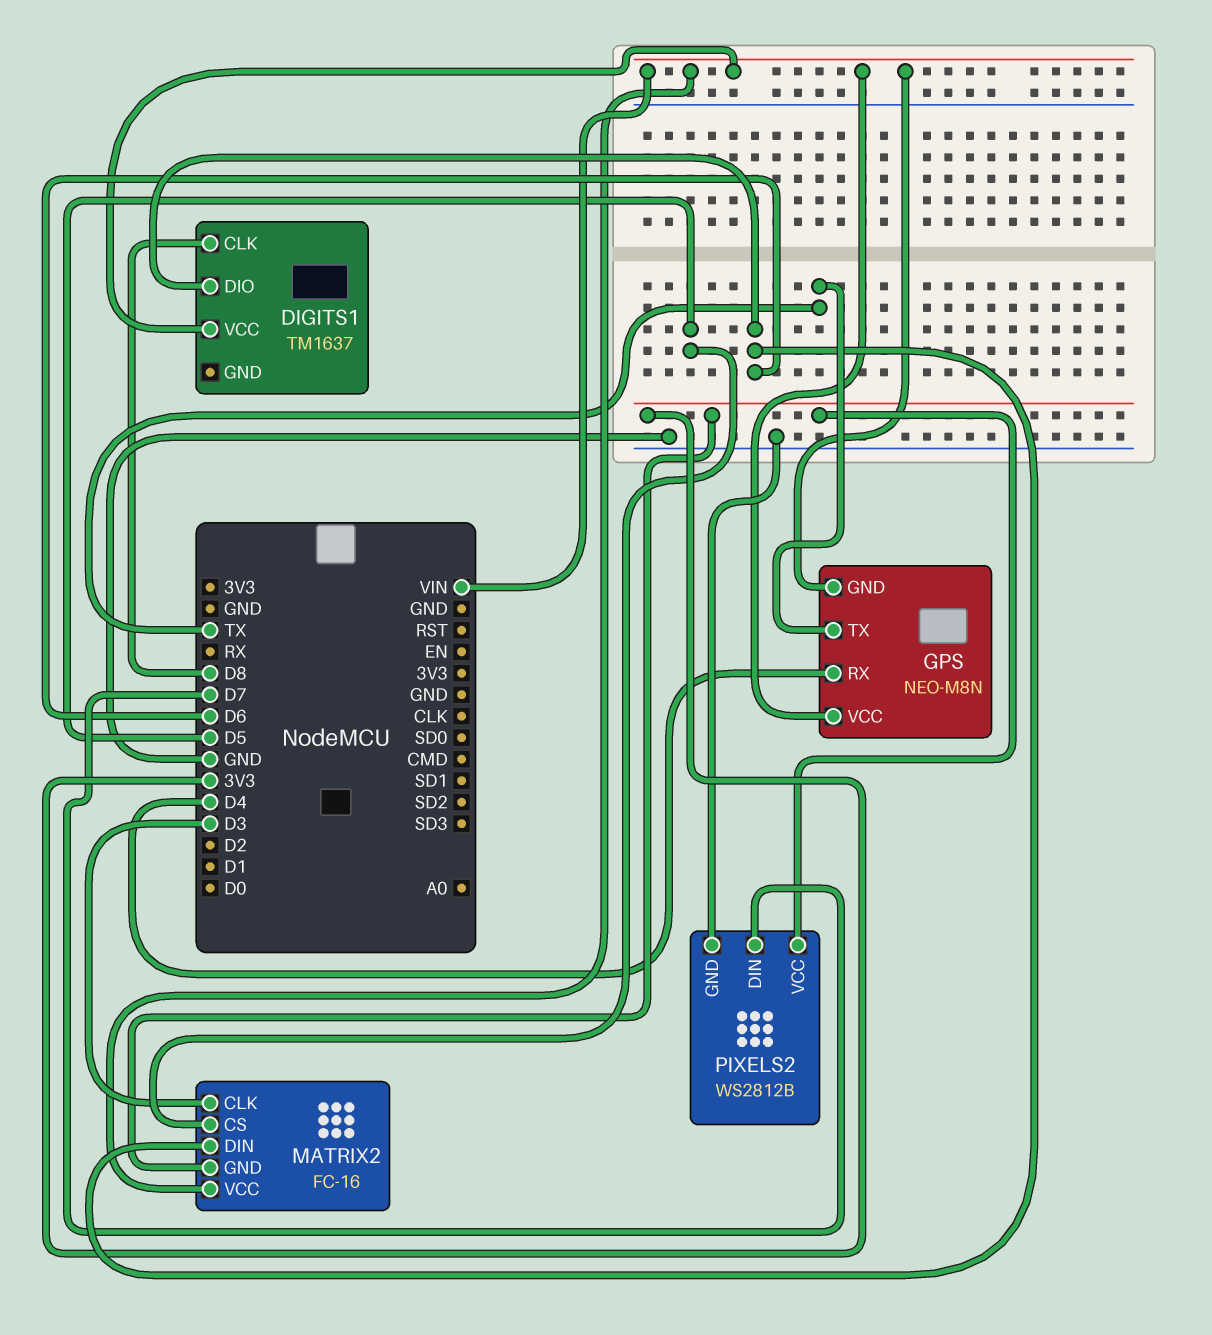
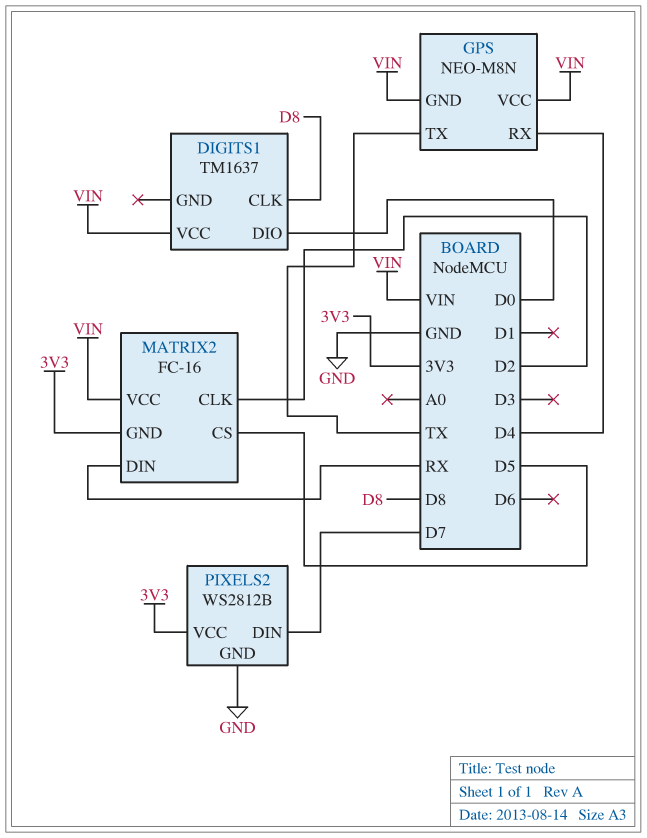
DIGITS1 pin DIO: D6 -> D0
MATRIX2 pin CLK: D3 -> D2
MATRIX2 pin DIN: D6 -> RX

